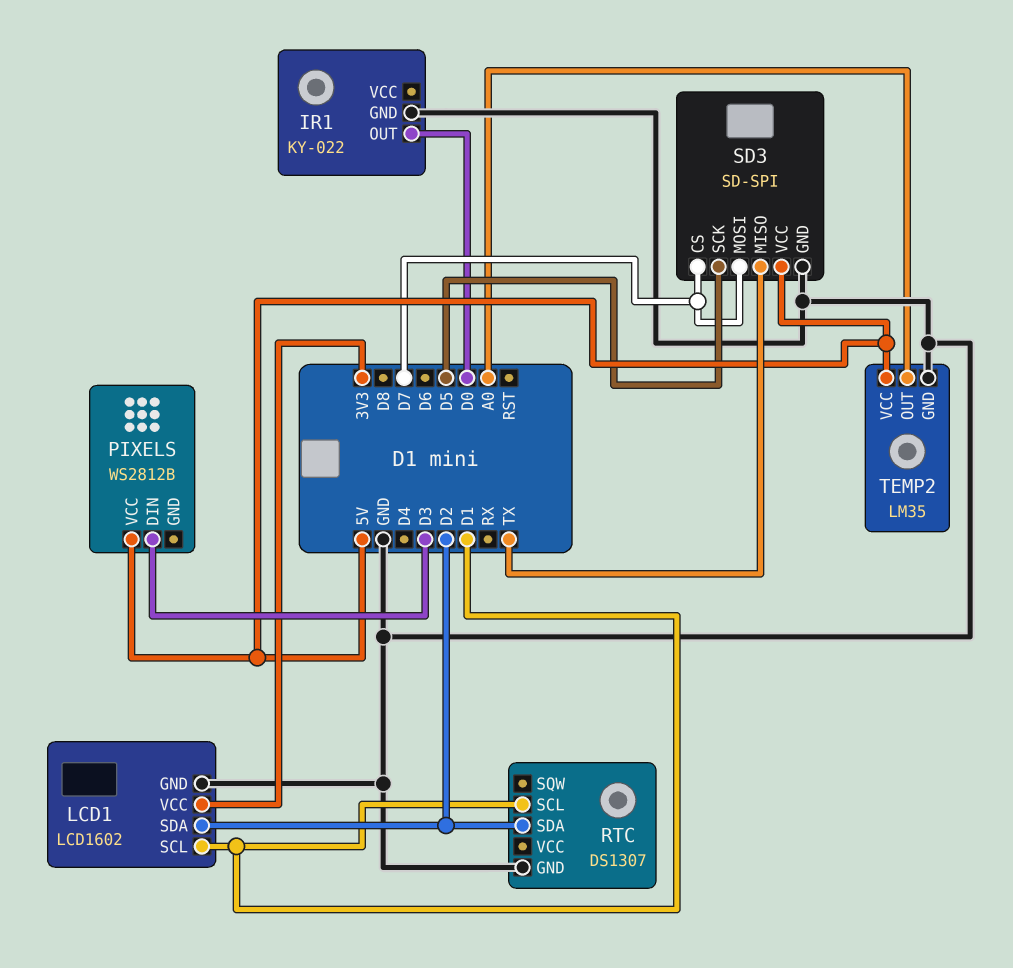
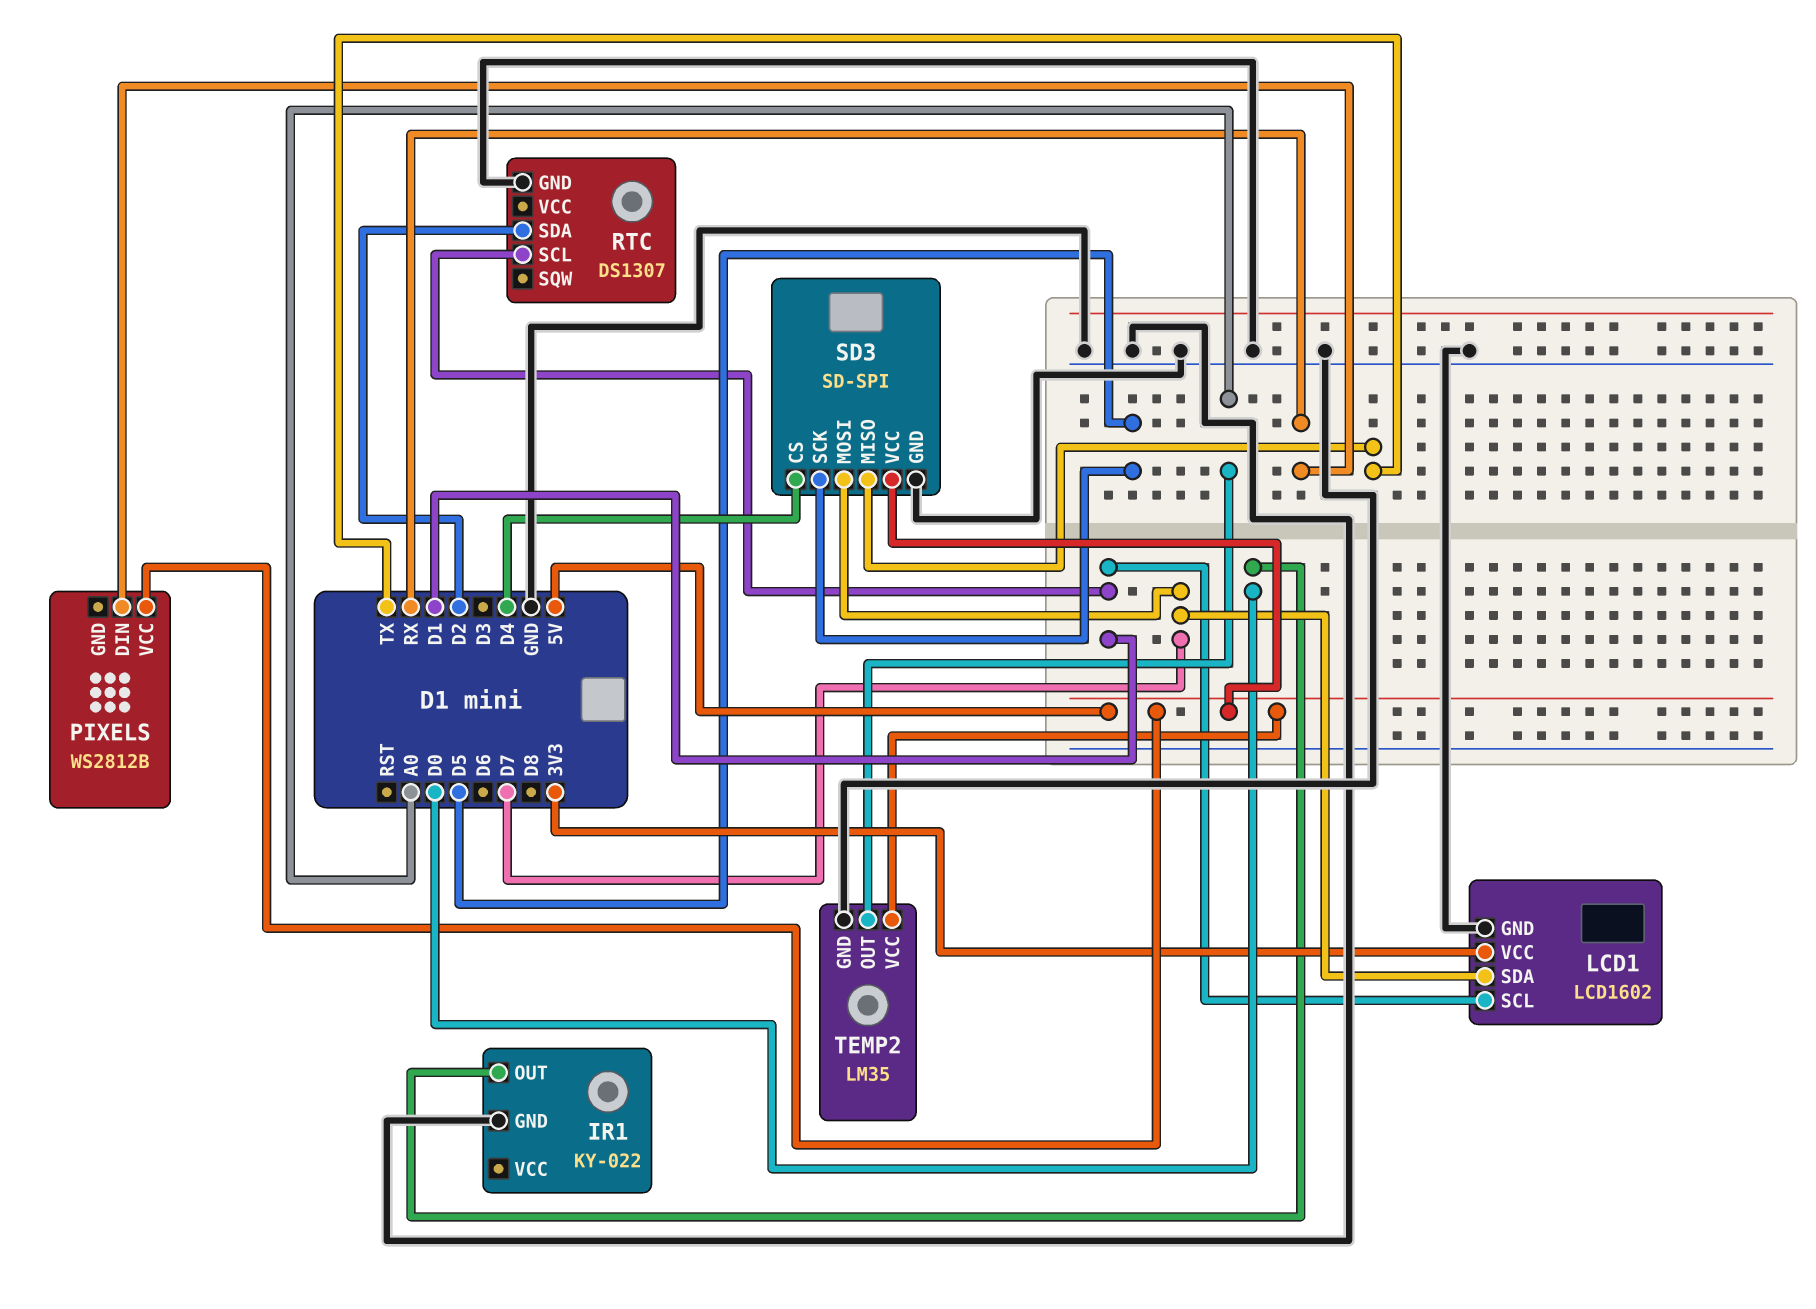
LCD1 pin SDA: D2 -> D7
PIXELS pin DIN: D3 -> RX
SD3 pin CS: D7 -> D4

